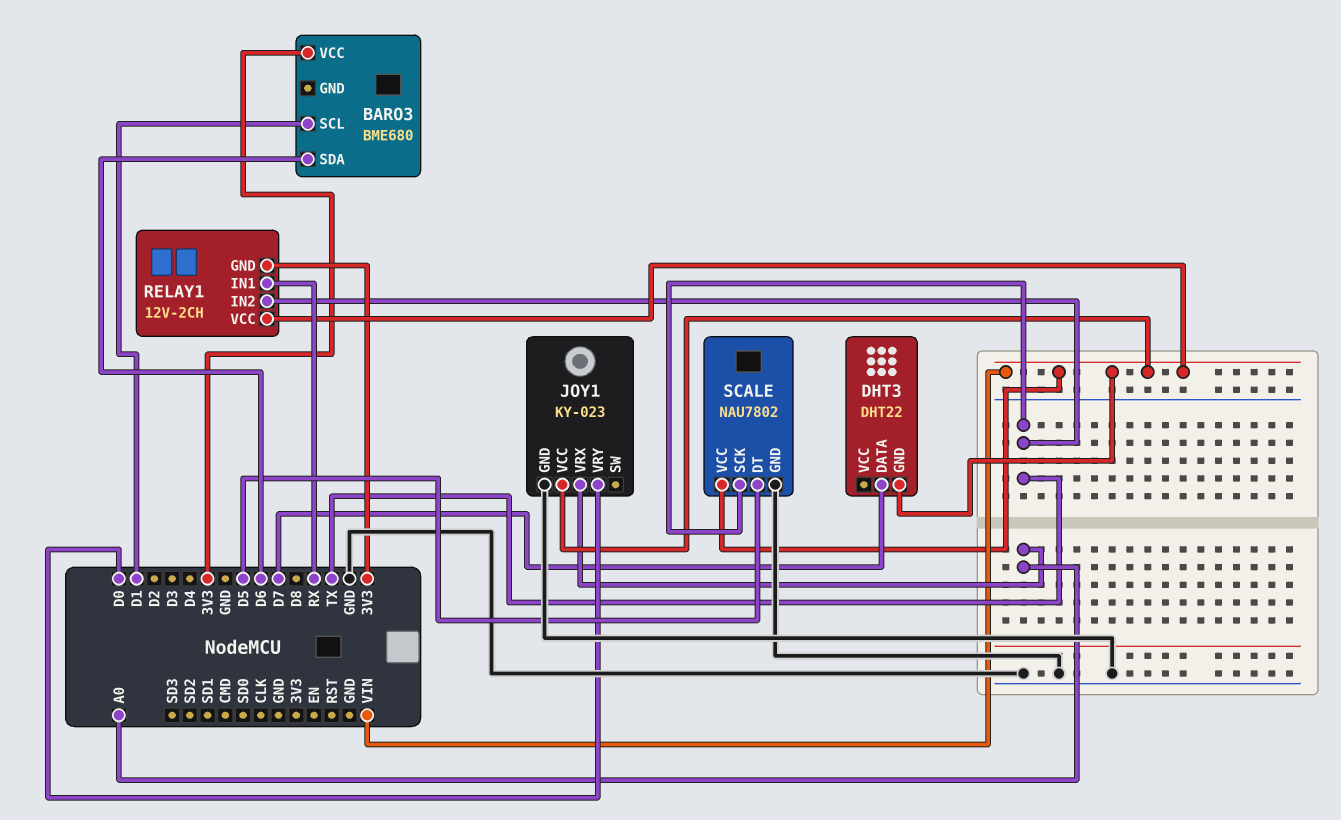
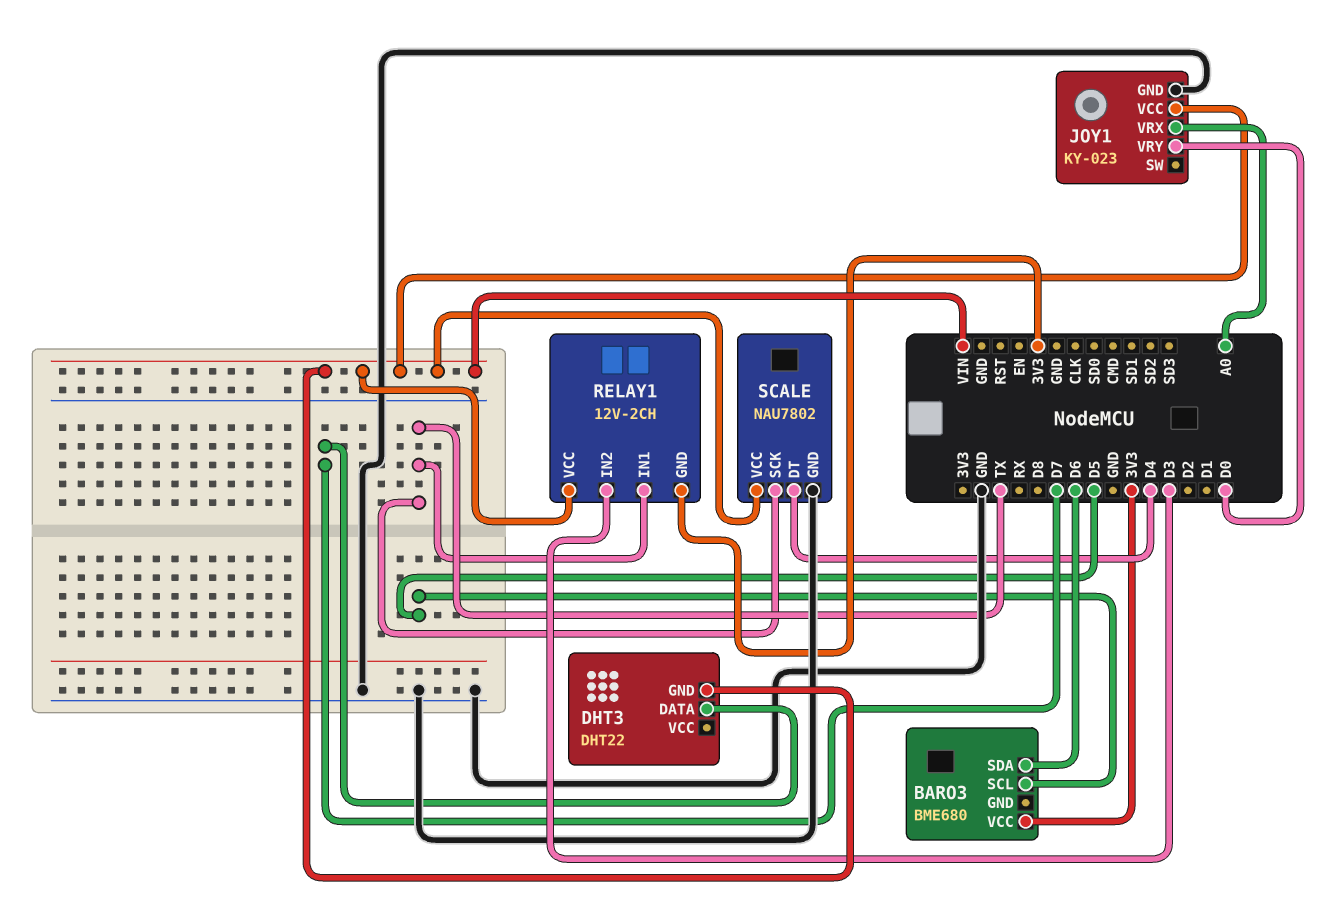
BARO3 pin SCL: D1 -> D5
RELAY1 pin IN1: RX -> TX
RELAY1 pin IN2: TX -> D3
SCALE pin DT: D5 -> D4

